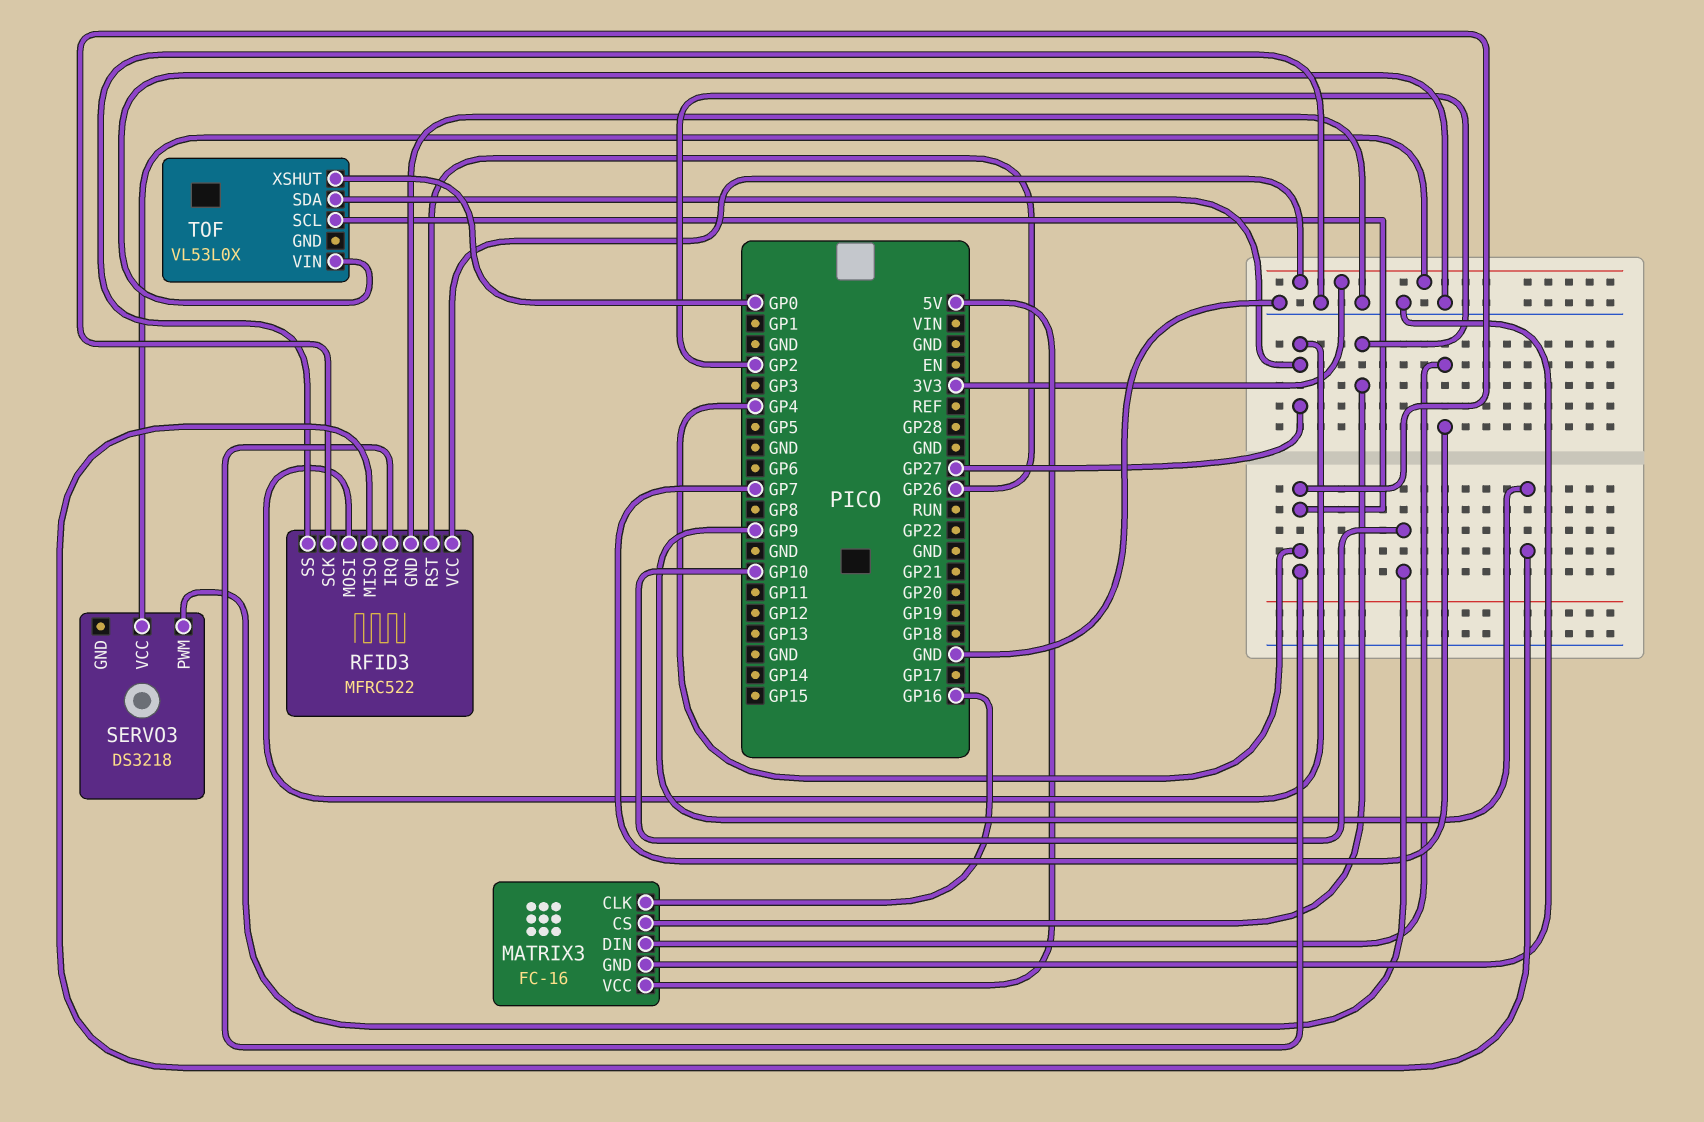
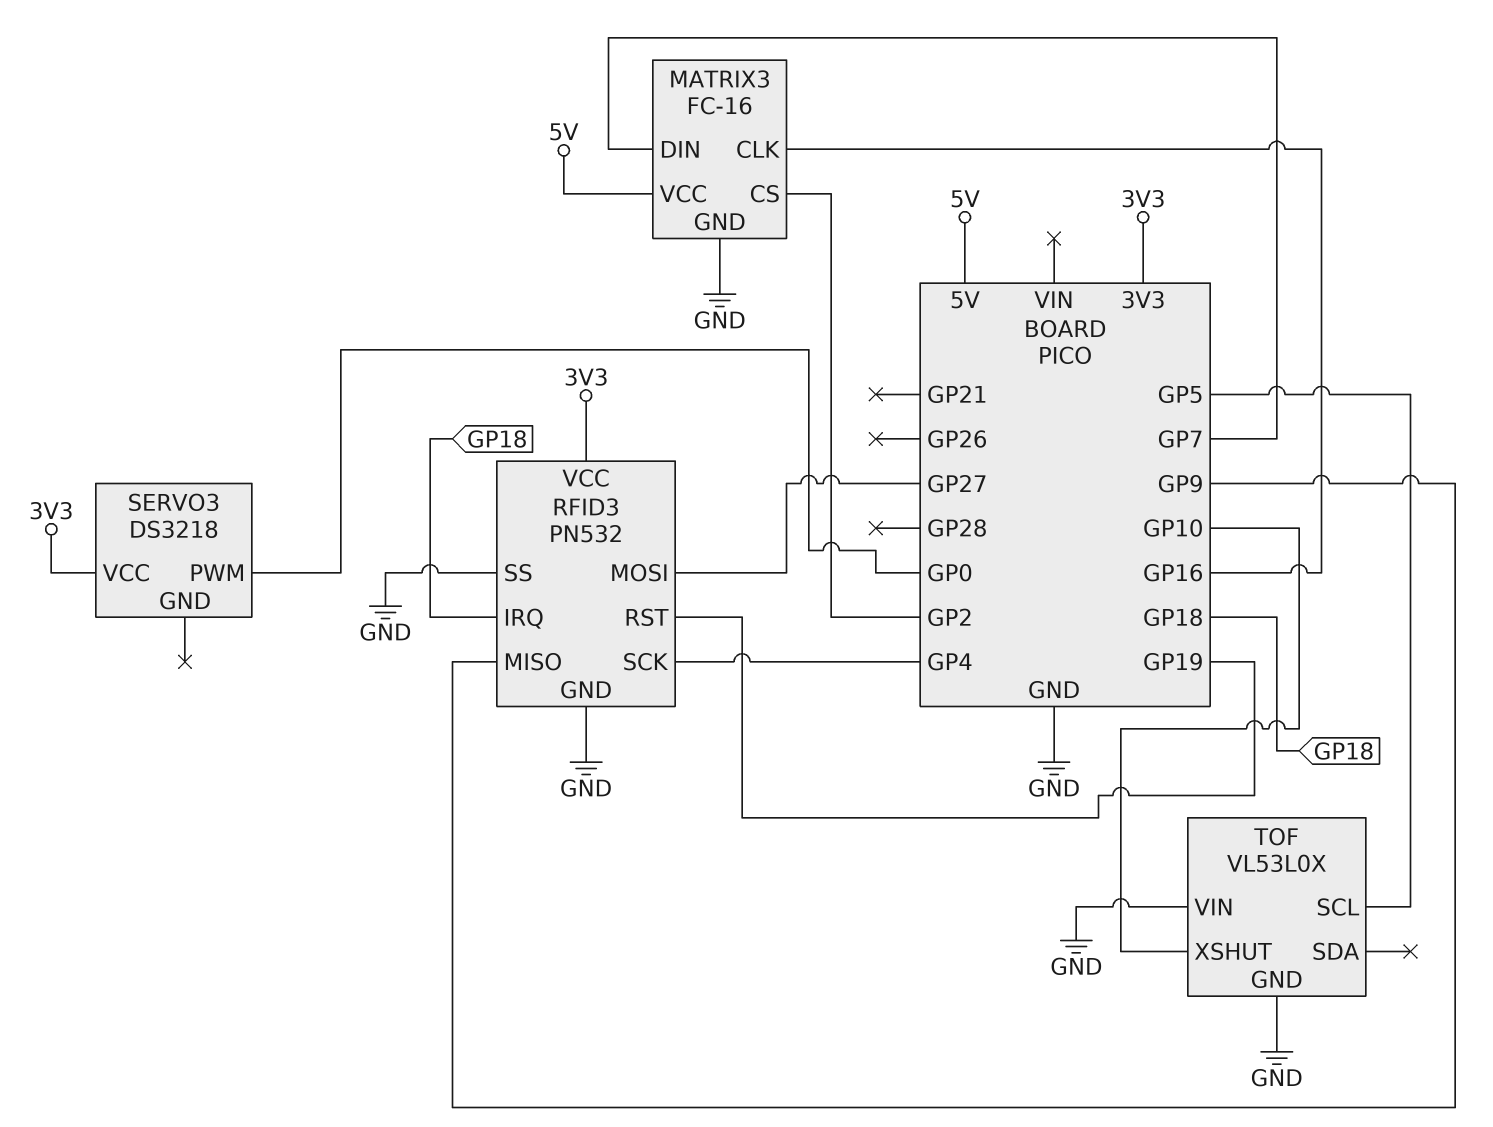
RFID3: MFRC522 -> PN532
RFID3 pin IRQ: GP4 -> GP18
RFID3 pin RST: GP26 -> GP19
SERVO3 pin PWM: GP10 -> GP0
TOF pin GND: none -> GND
TOF pin SCL: GP4 -> GP5
TOF pin SDA: GP27 -> none
TOF pin XSHUT: GP0 -> GP10

